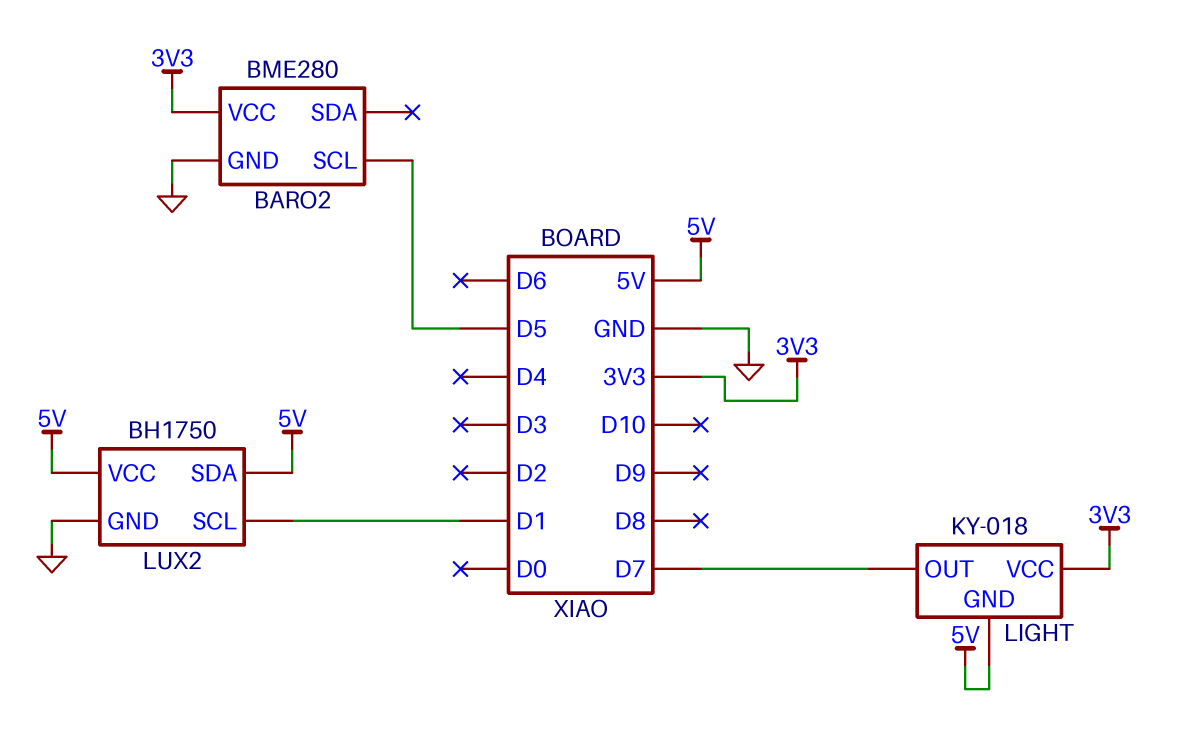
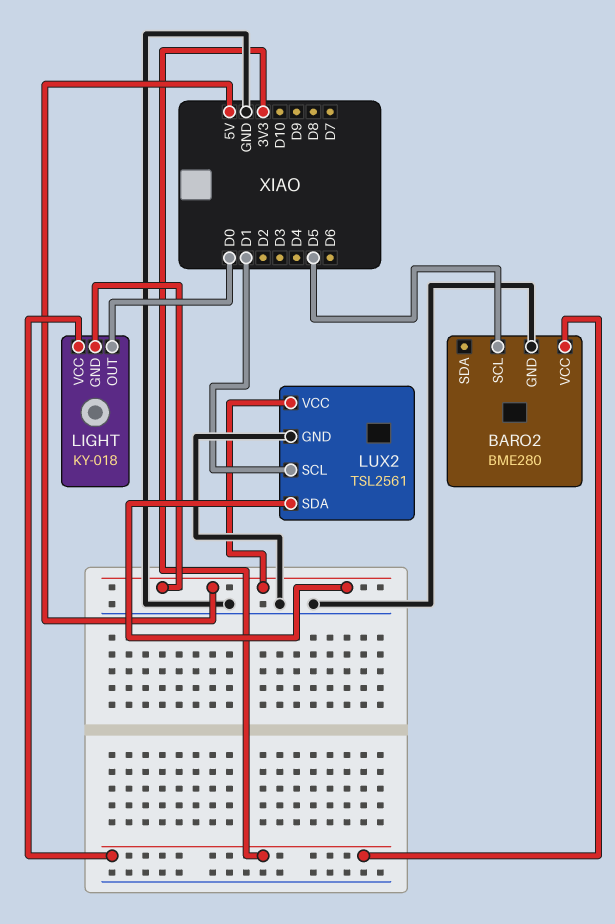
LIGHT pin OUT: D7 -> D0
LUX2: BH1750 -> TSL2561

